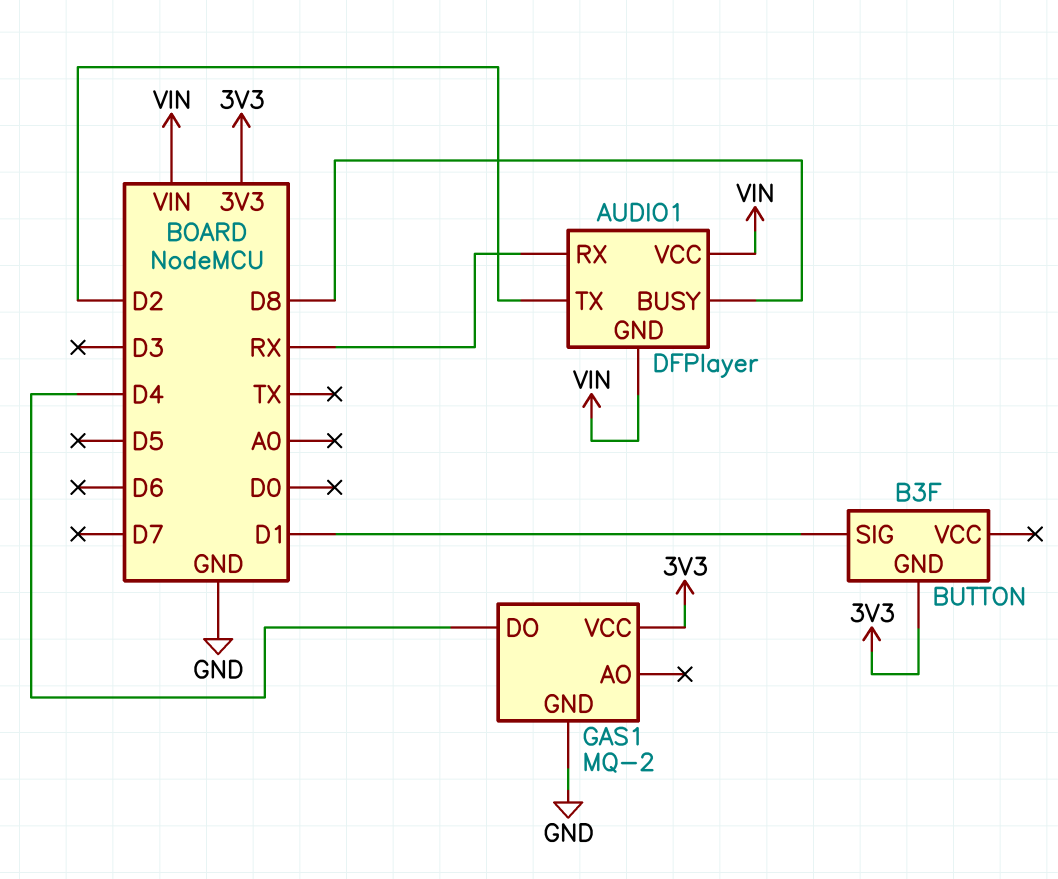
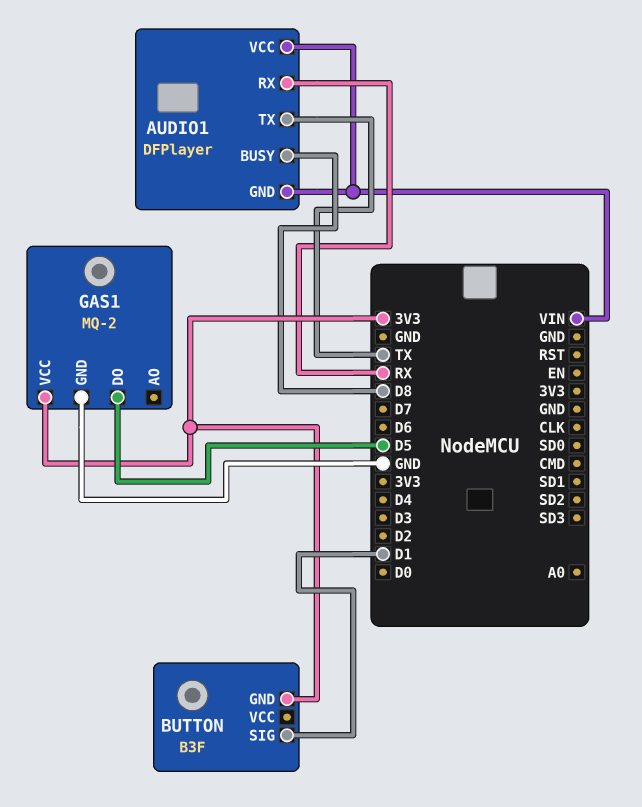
AUDIO1 pin TX: D2 -> TX
GAS1 pin DO: D4 -> D5

